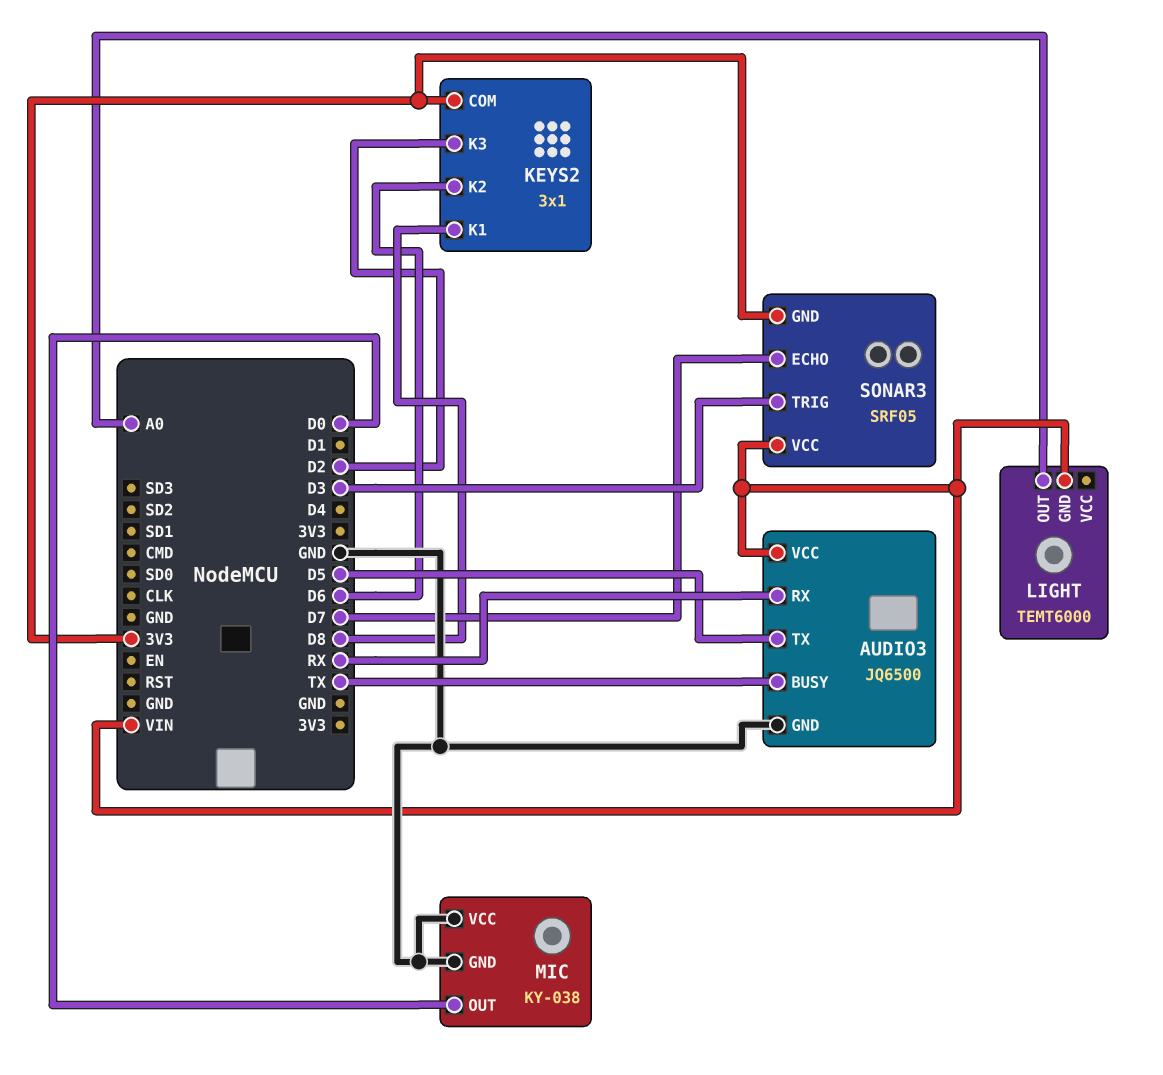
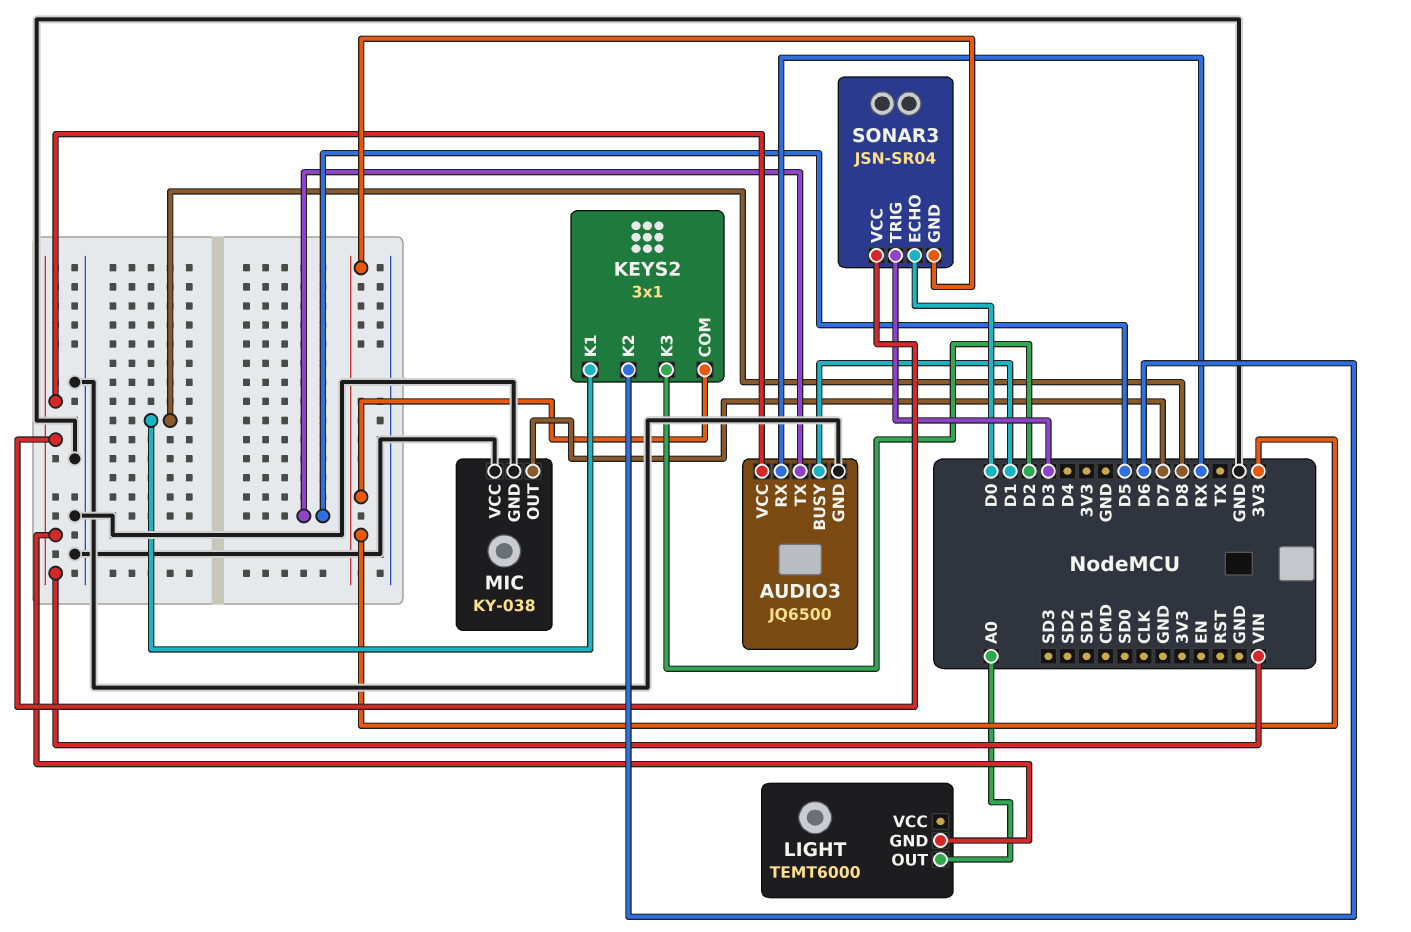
AUDIO3 pin BUSY: TX -> D1
MIC pin OUT: D0 -> D7
SONAR3: SRF05 -> JSN-SR04
SONAR3 pin ECHO: D7 -> D0

